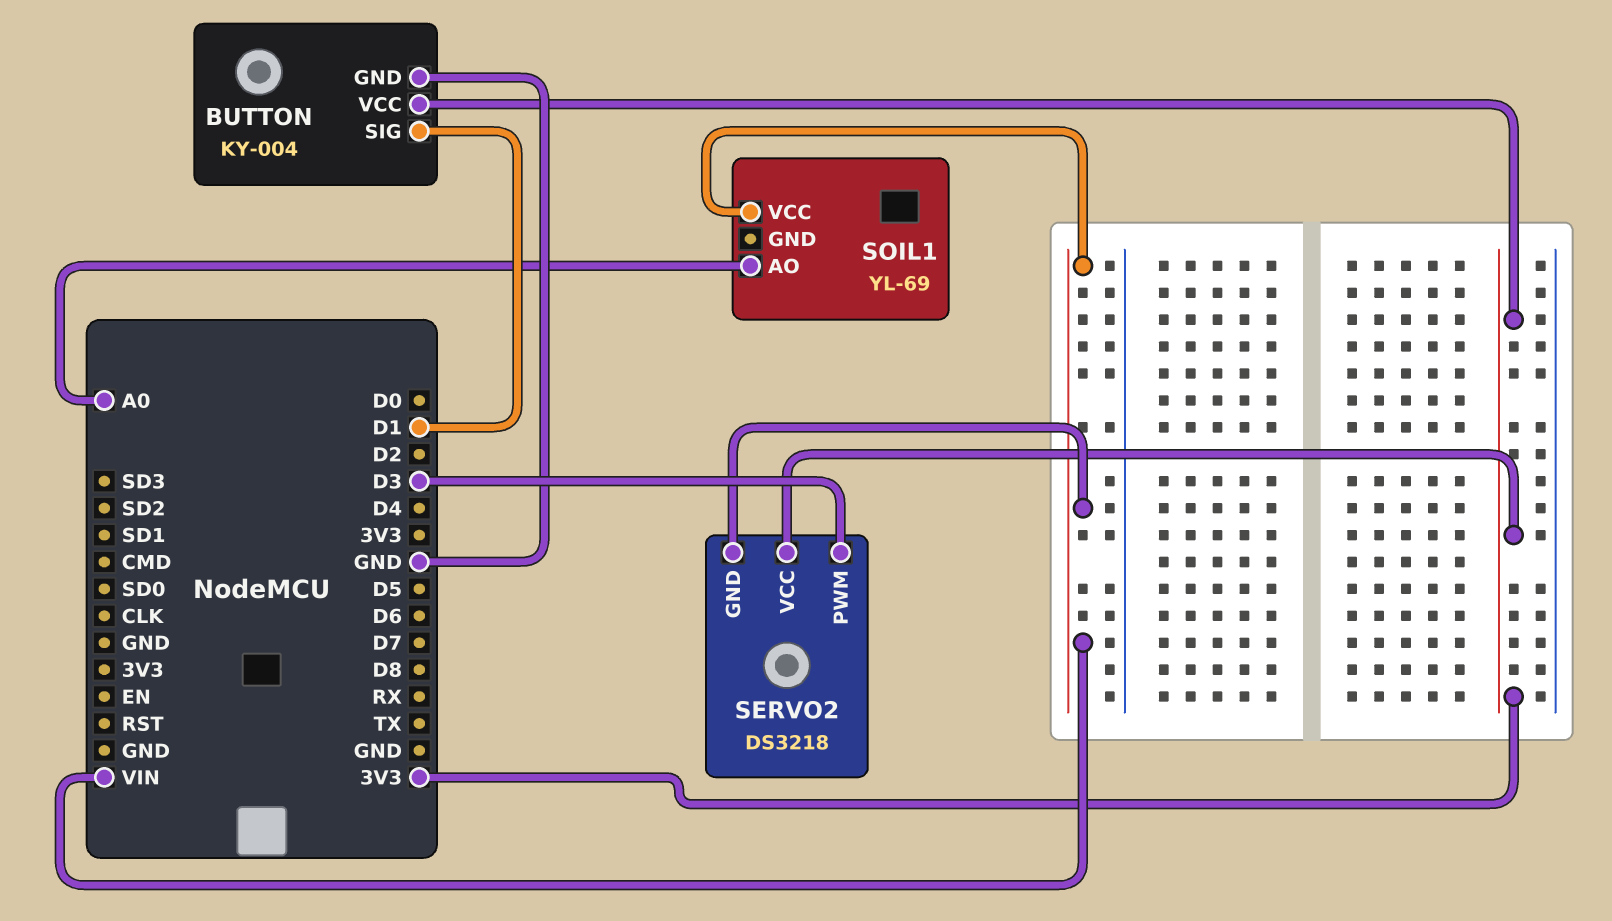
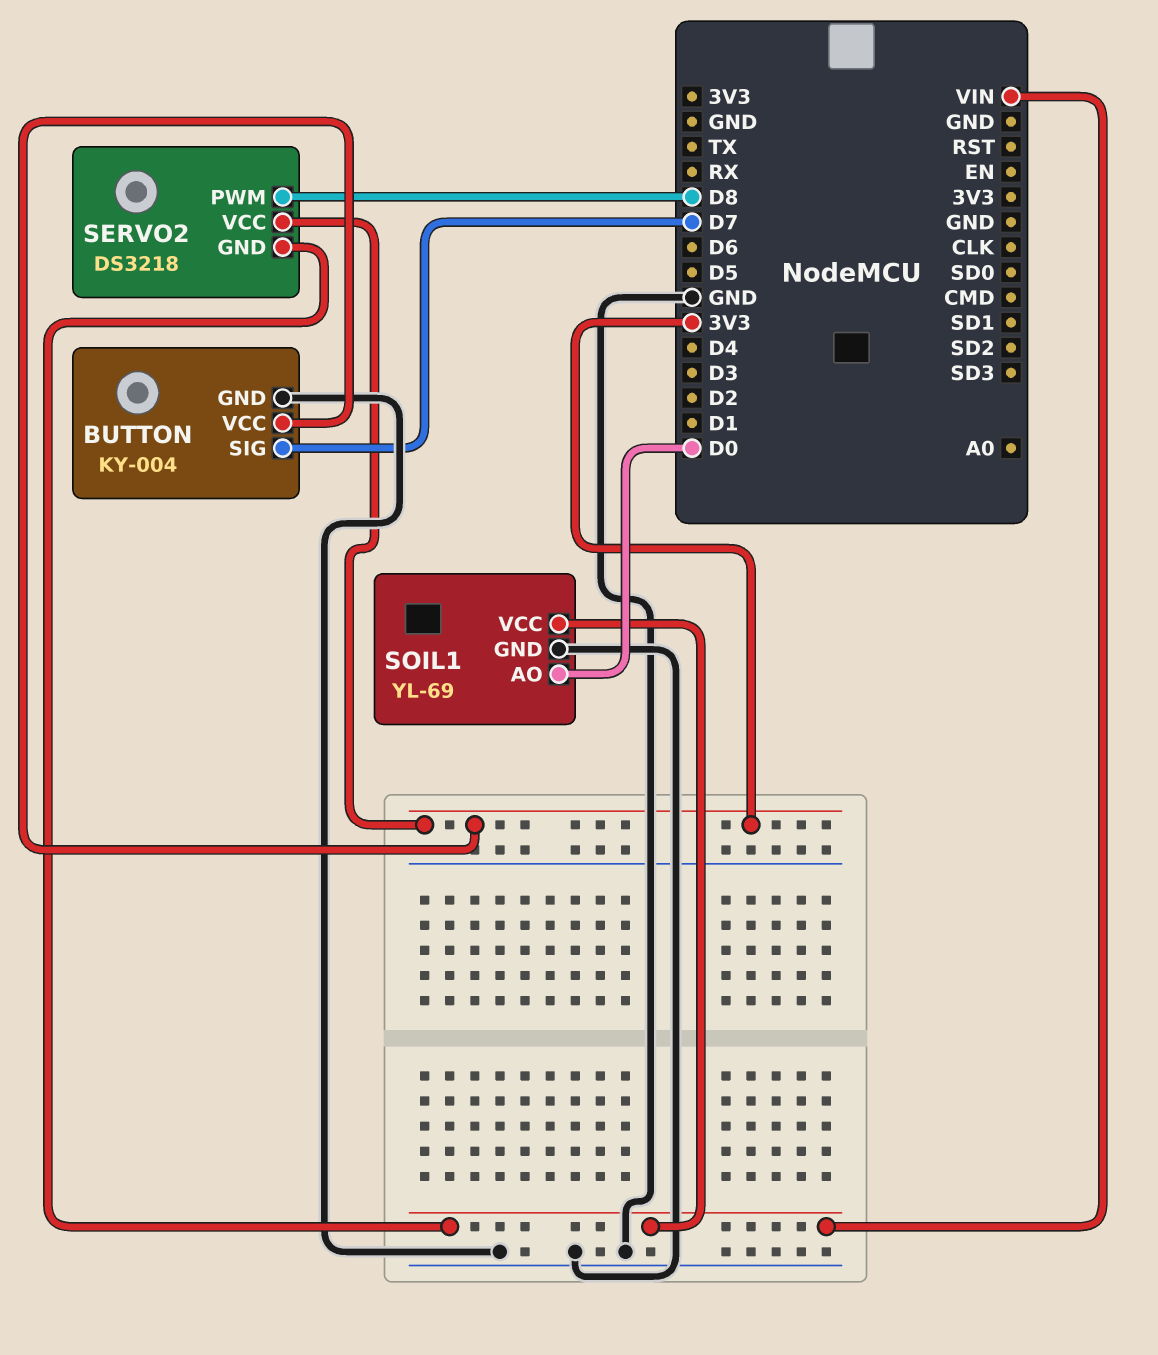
BUTTON pin SIG: D1 -> D7
SERVO2 pin PWM: D3 -> D8
SOIL1 pin AO: A0 -> D0
SOIL1 pin GND: none -> GND

